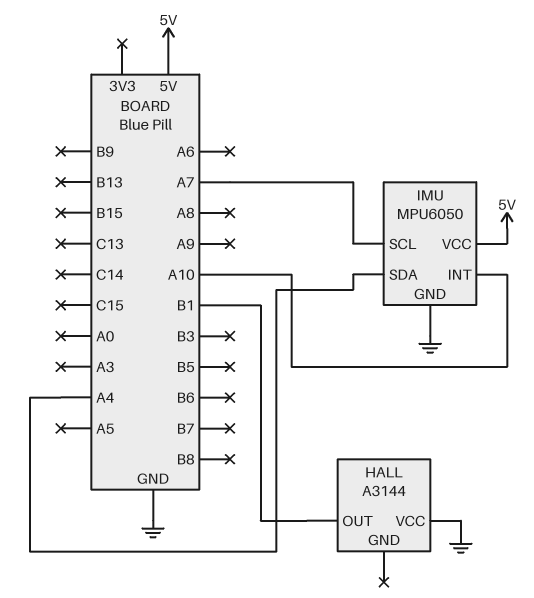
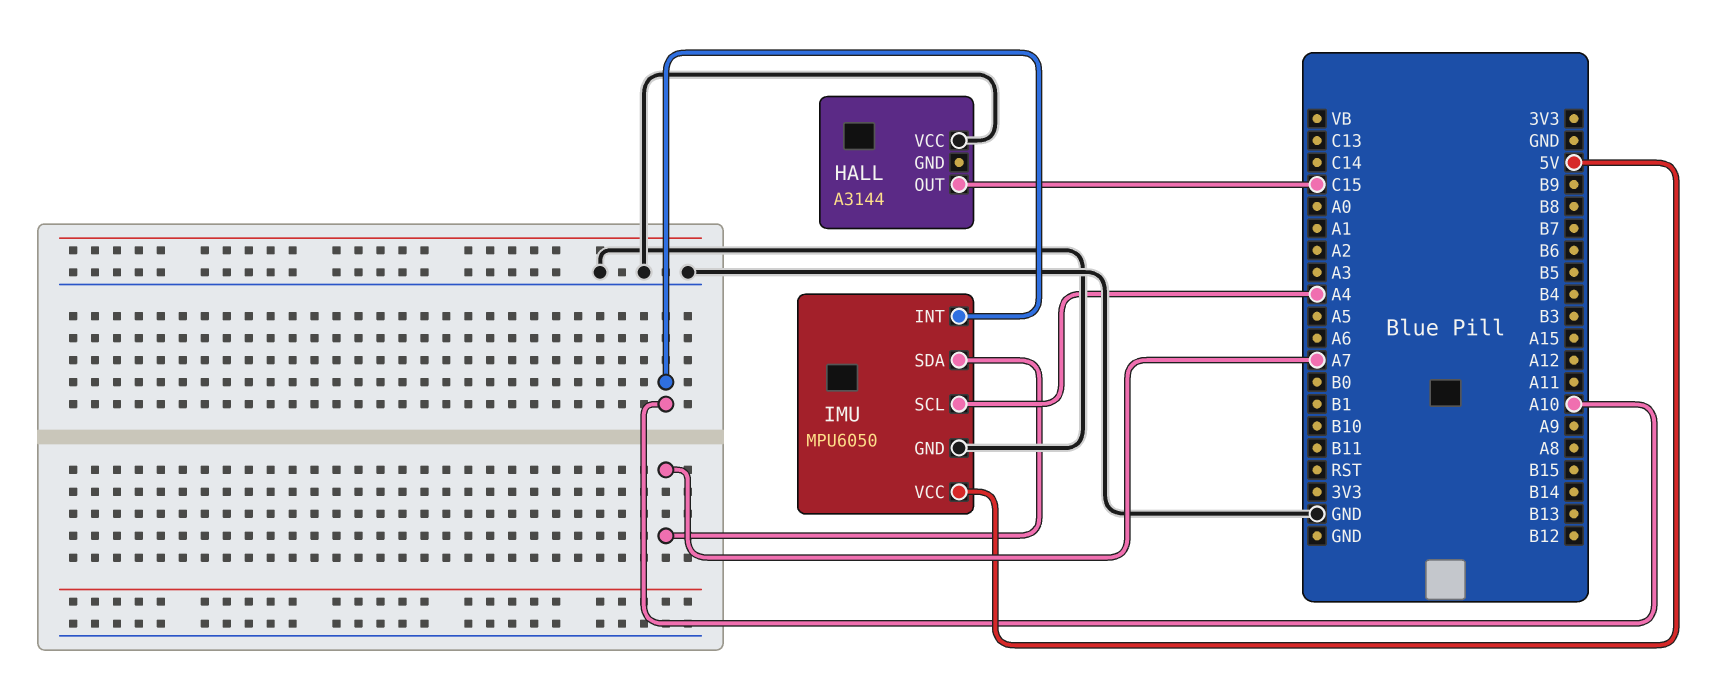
HALL pin OUT: B1 -> C15
IMU pin SCL: A7 -> A4
IMU pin SDA: A4 -> A7

